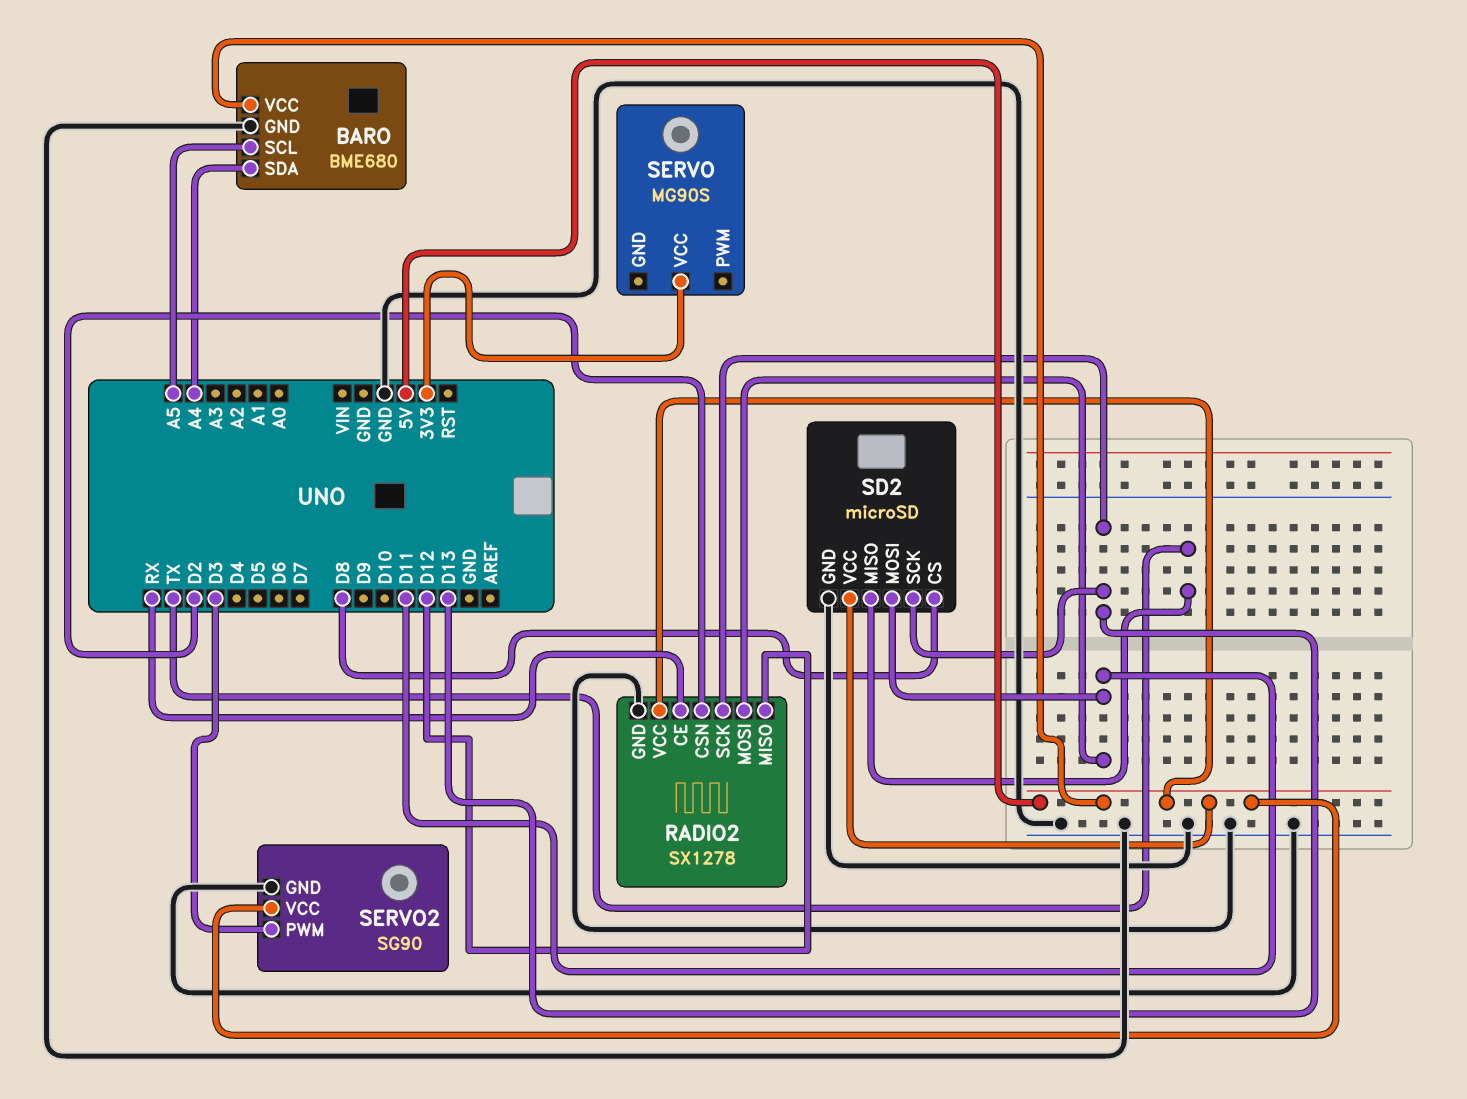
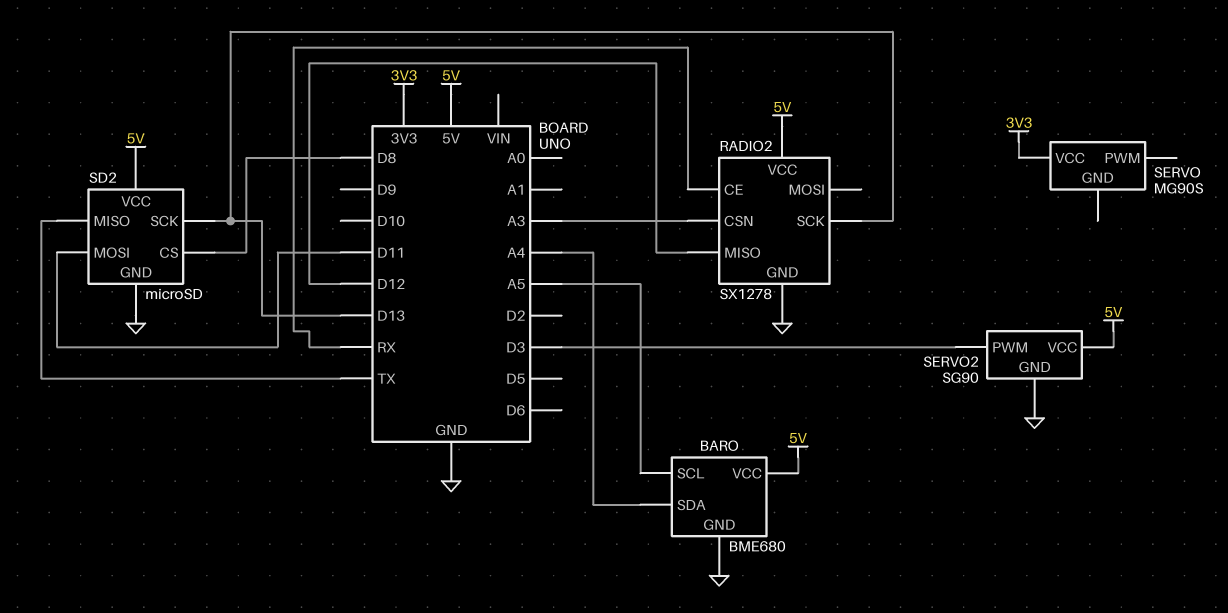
RADIO2 pin CSN: D2 -> A3
RADIO2 pin MOSI: D11 -> none

